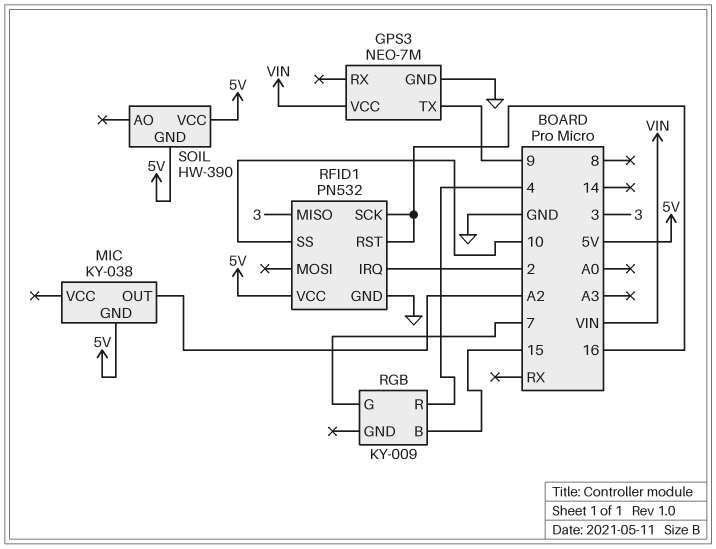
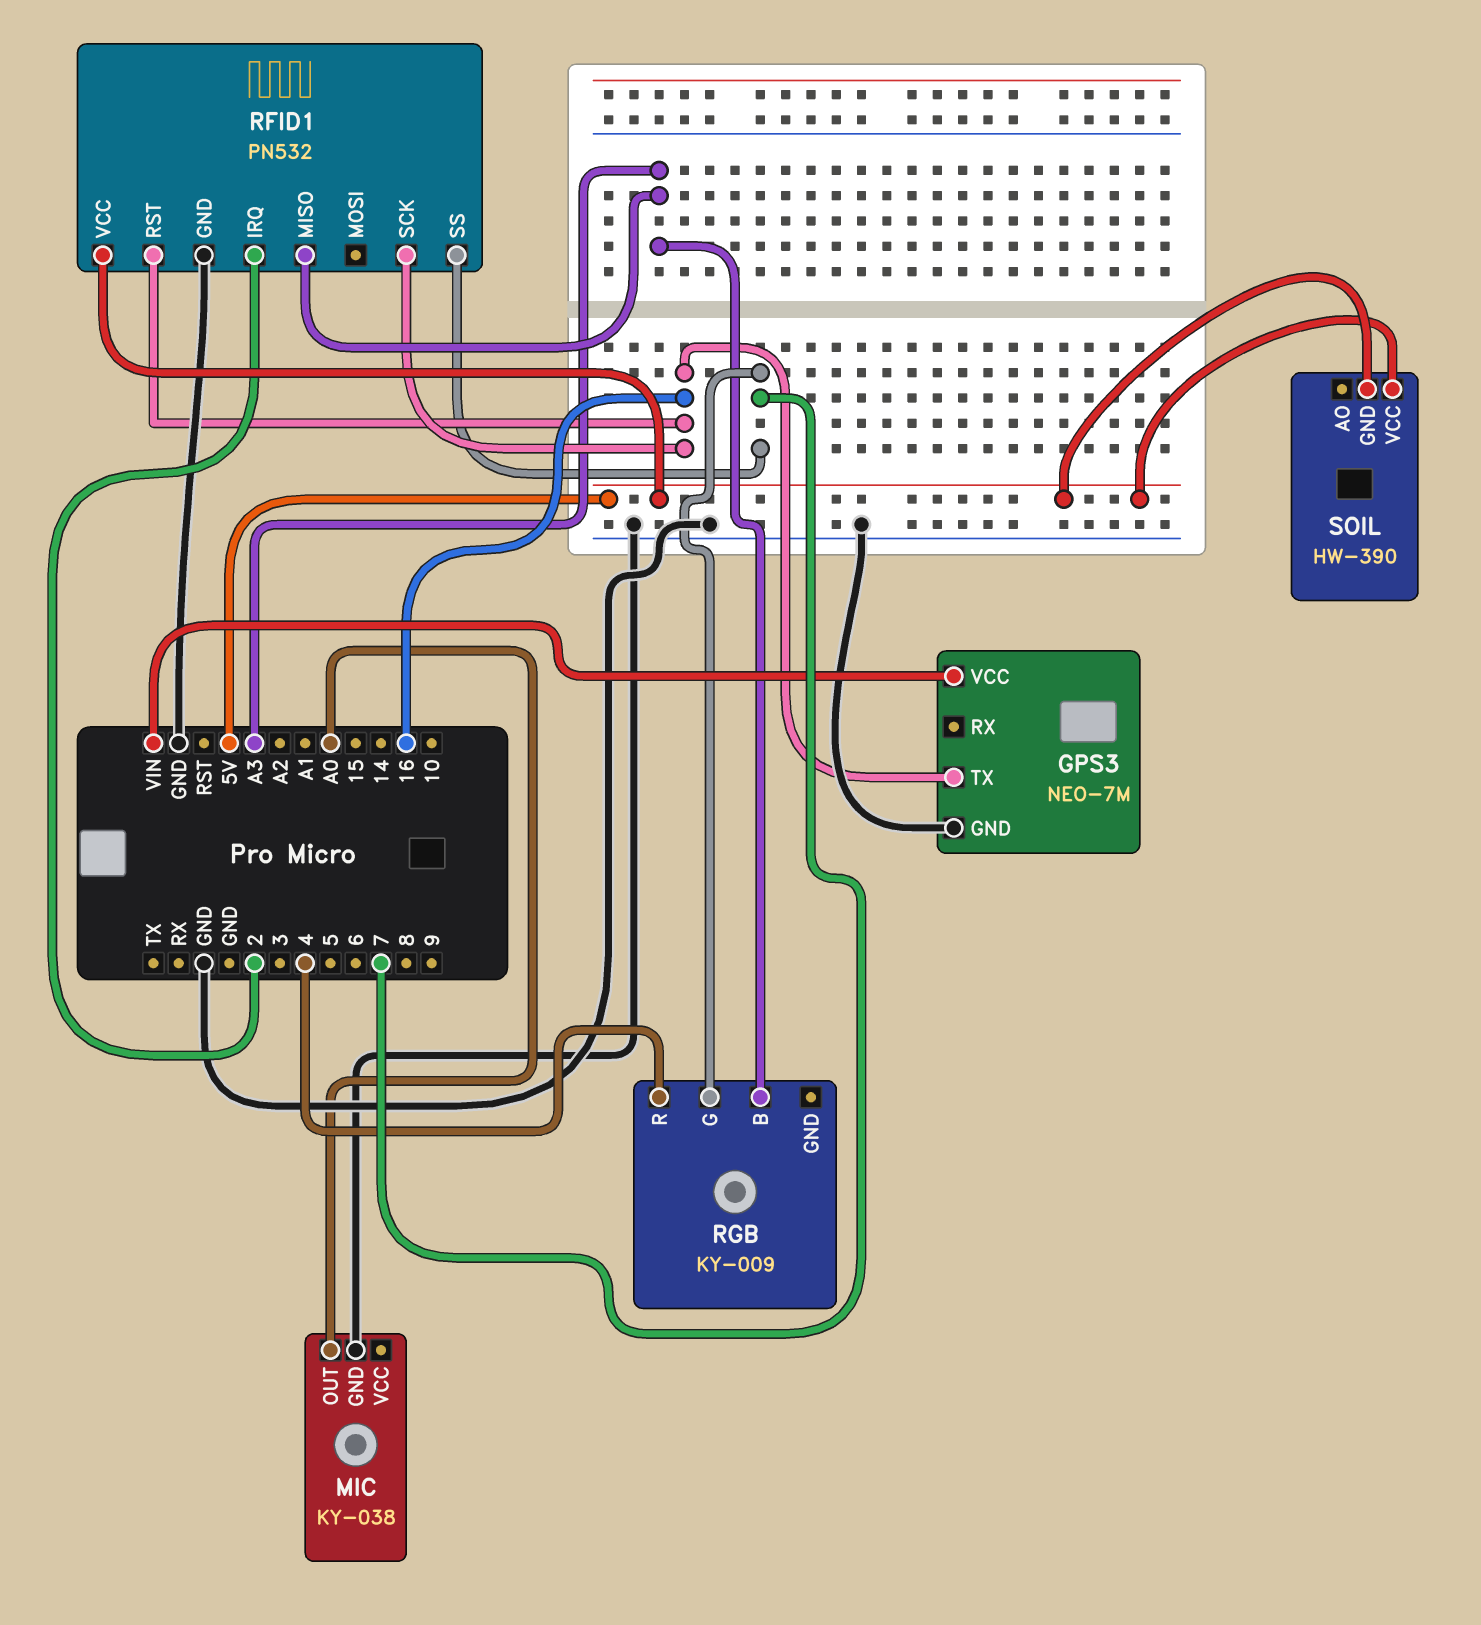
GPS3 pin TX: 9 -> 16
MIC pin GND: 5V -> GND
MIC pin OUT: A2 -> A0
RFID1 pin MISO: 3 -> A3
RFID1 pin SS: 10 -> 7
RGB pin B: 15 -> A3

